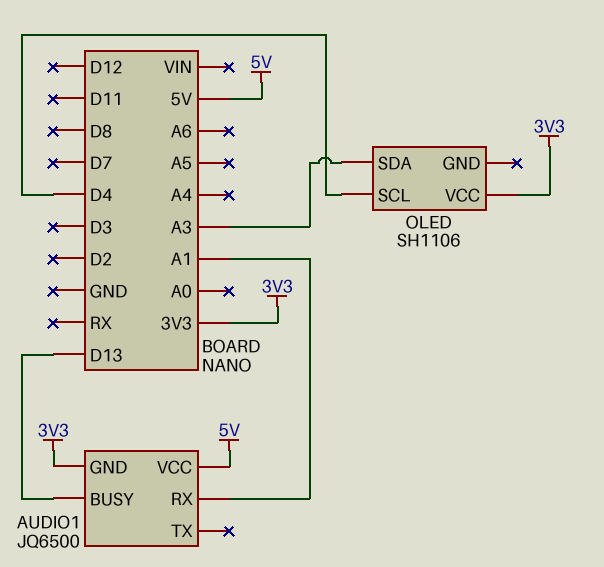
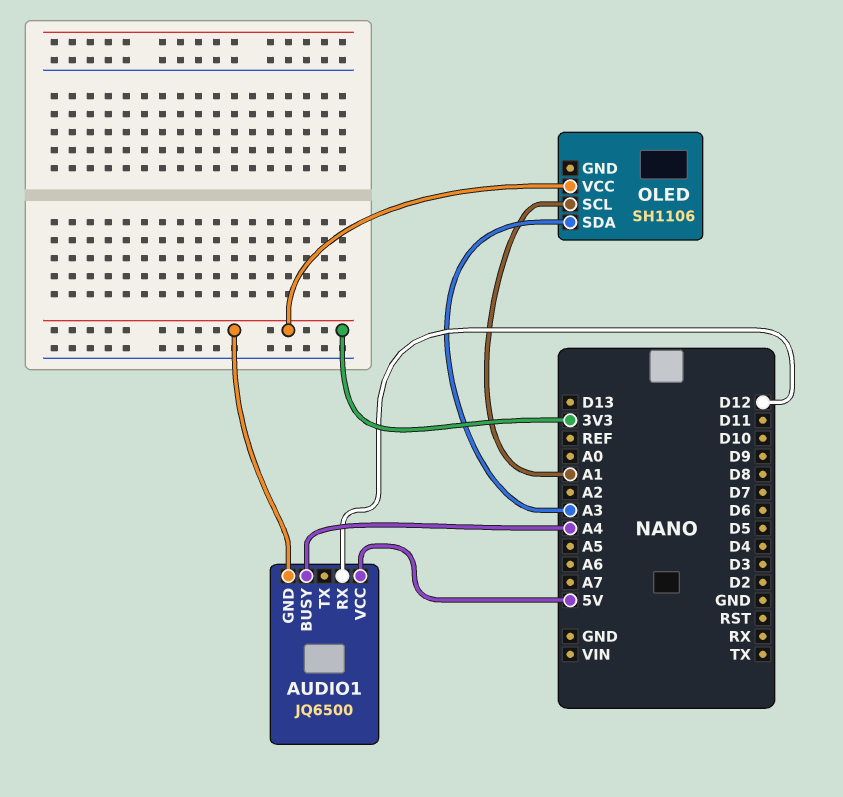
AUDIO1 pin BUSY: D13 -> A4
AUDIO1 pin RX: A1 -> D12
OLED pin SCL: D4 -> A1

